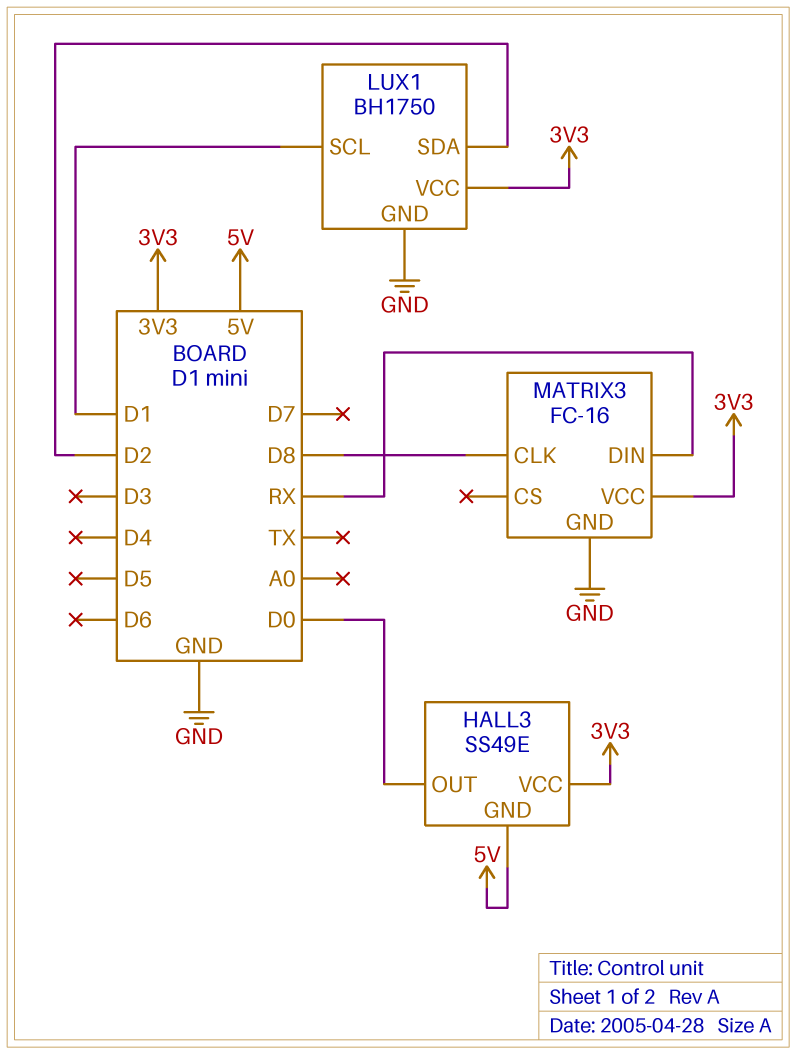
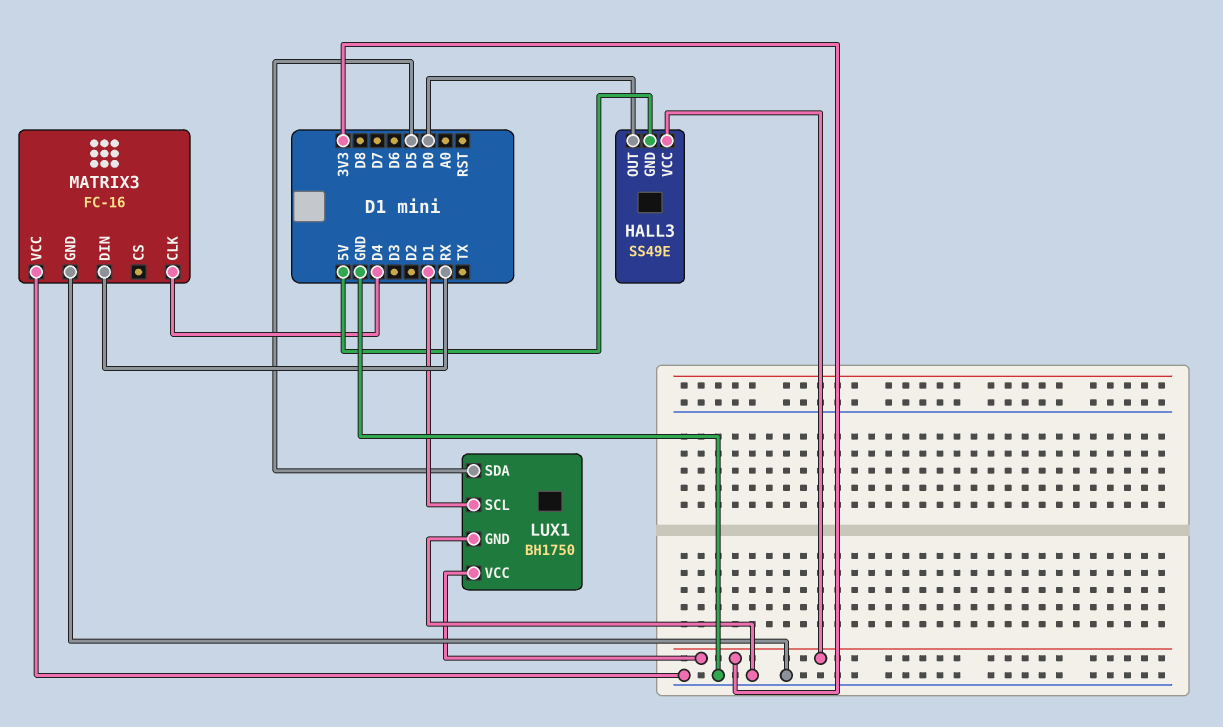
LUX1 pin SDA: D2 -> D5
MATRIX3 pin CLK: D8 -> D4
MATRIX3 pin VCC: 3V3 -> GND

